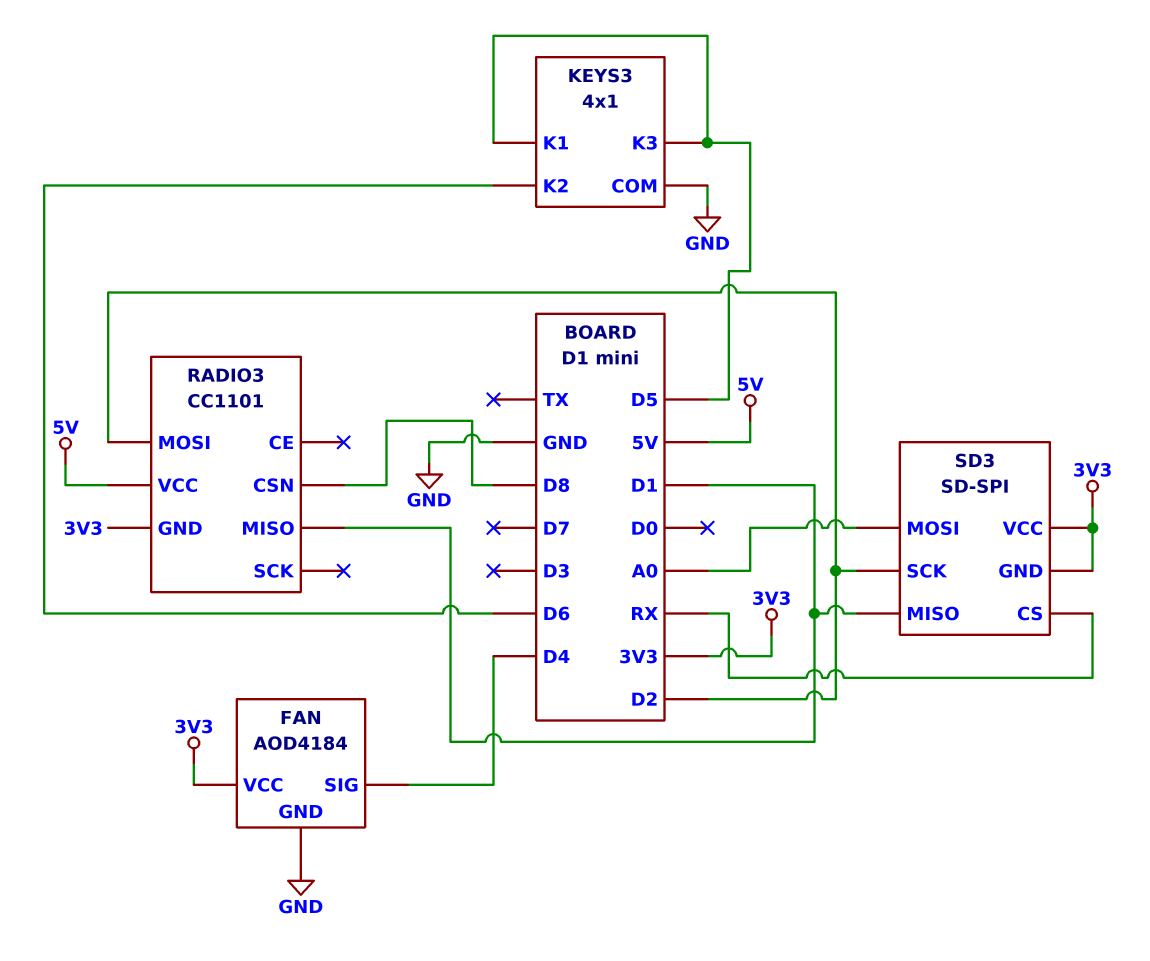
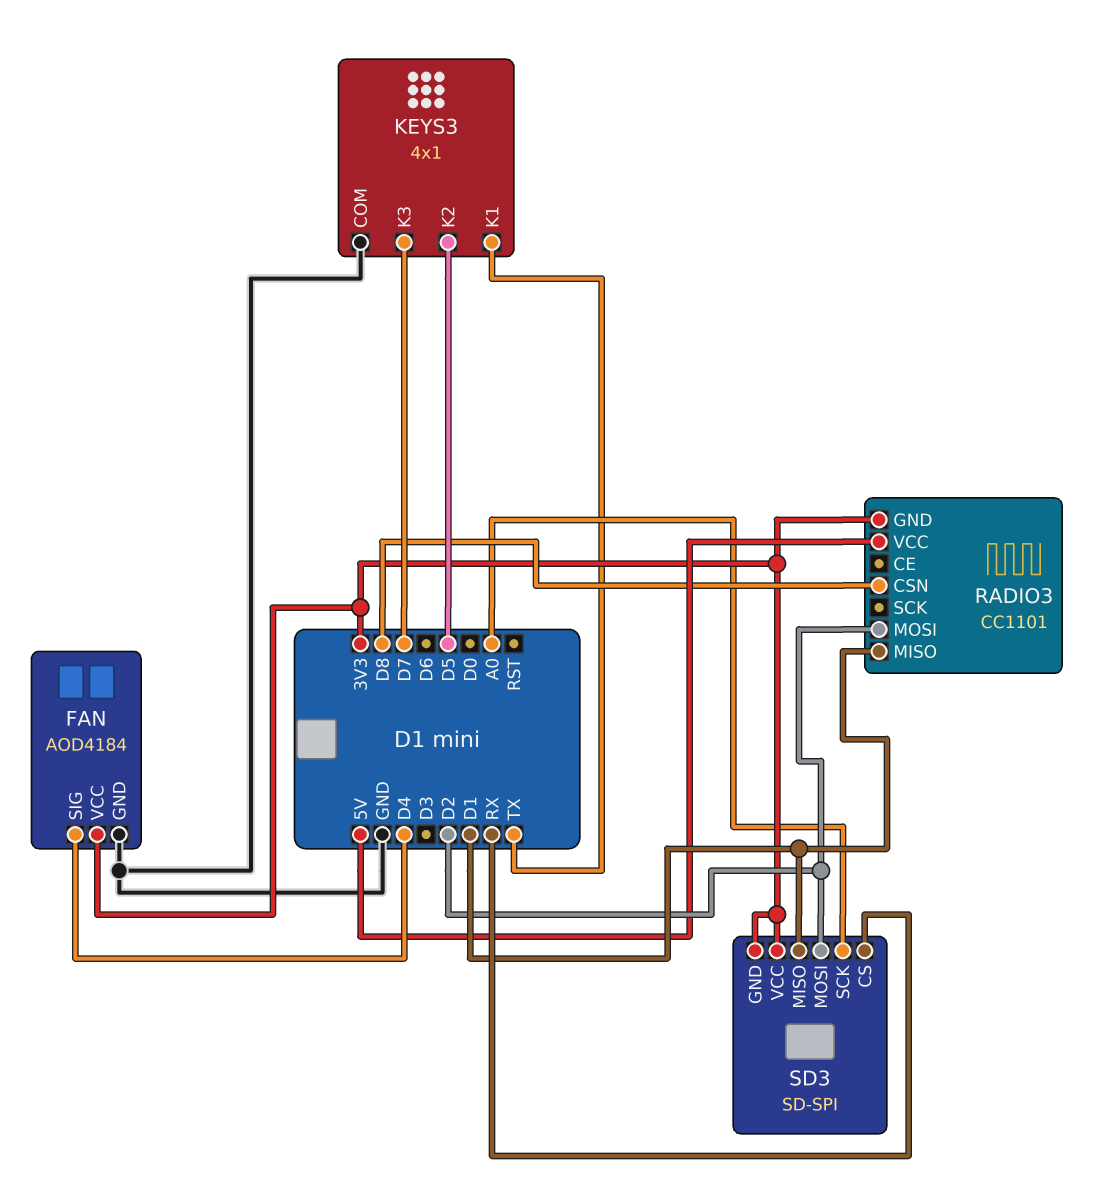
KEYS3 pin K1: D5 -> TX
KEYS3 pin K2: D6 -> D5
KEYS3 pin K3: D5 -> D7
SD3 pin MOSI: A0 -> D2
SD3 pin SCK: D2 -> A0

